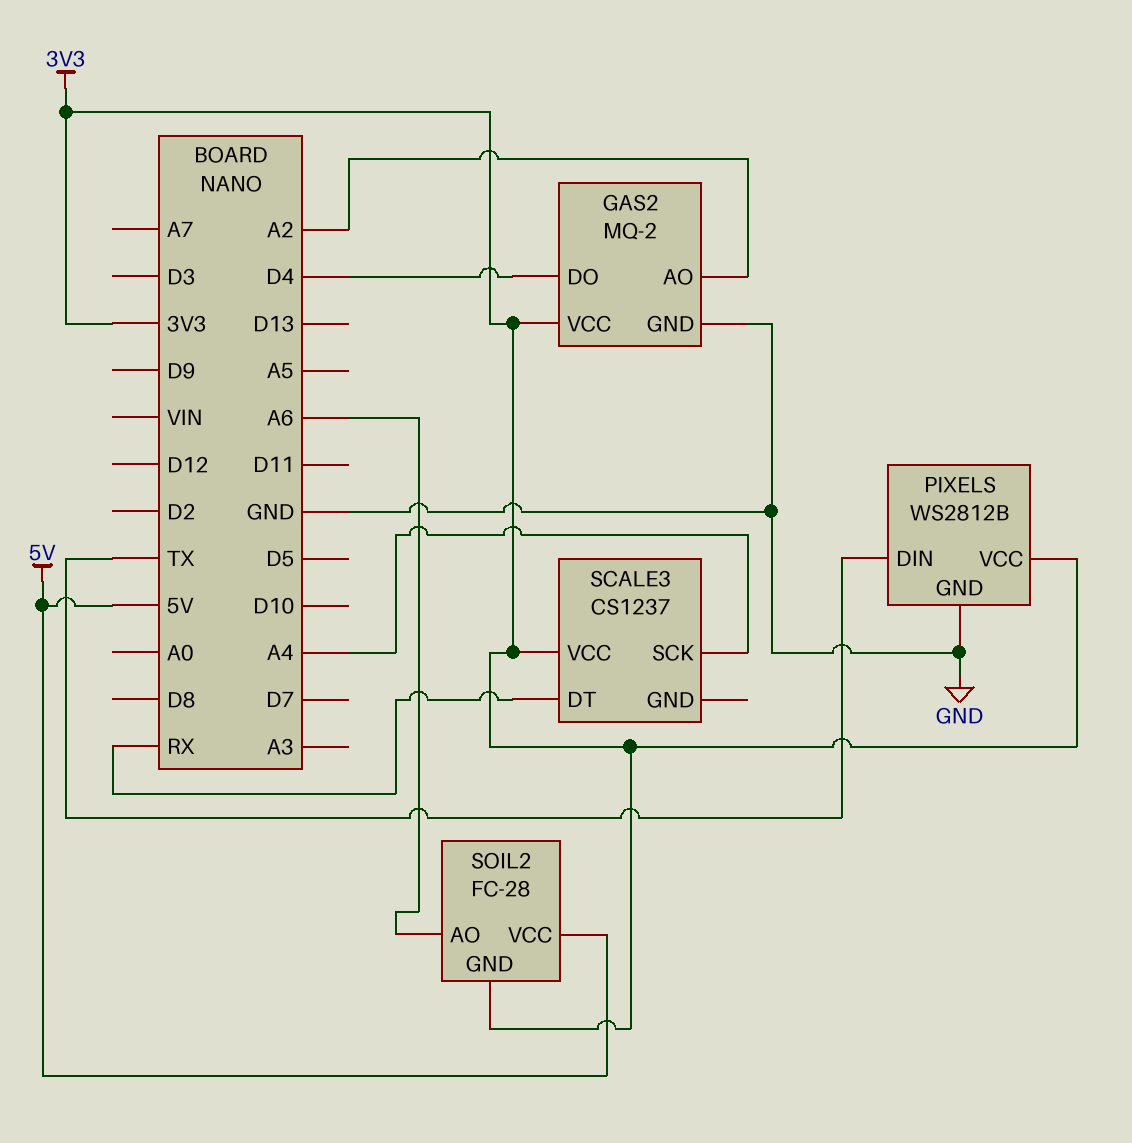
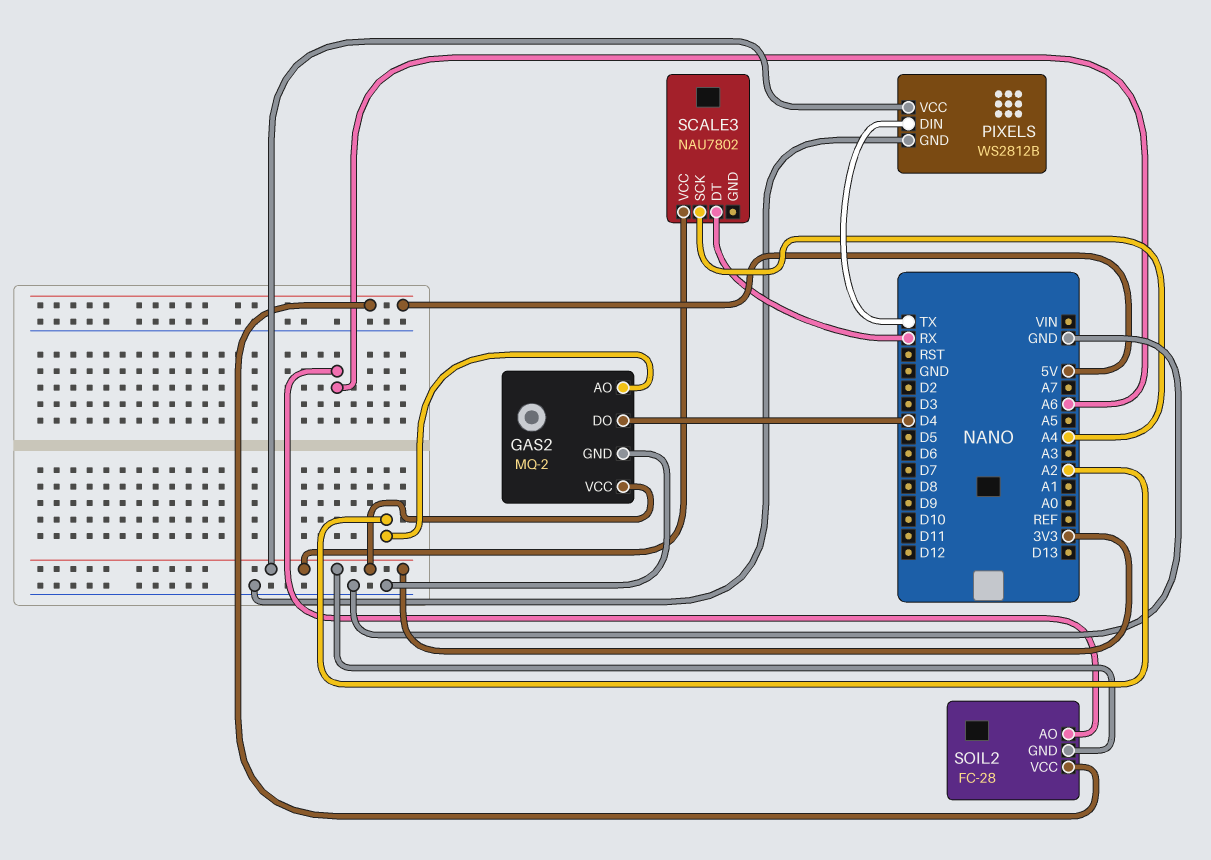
SCALE3: CS1237 -> NAU7802

